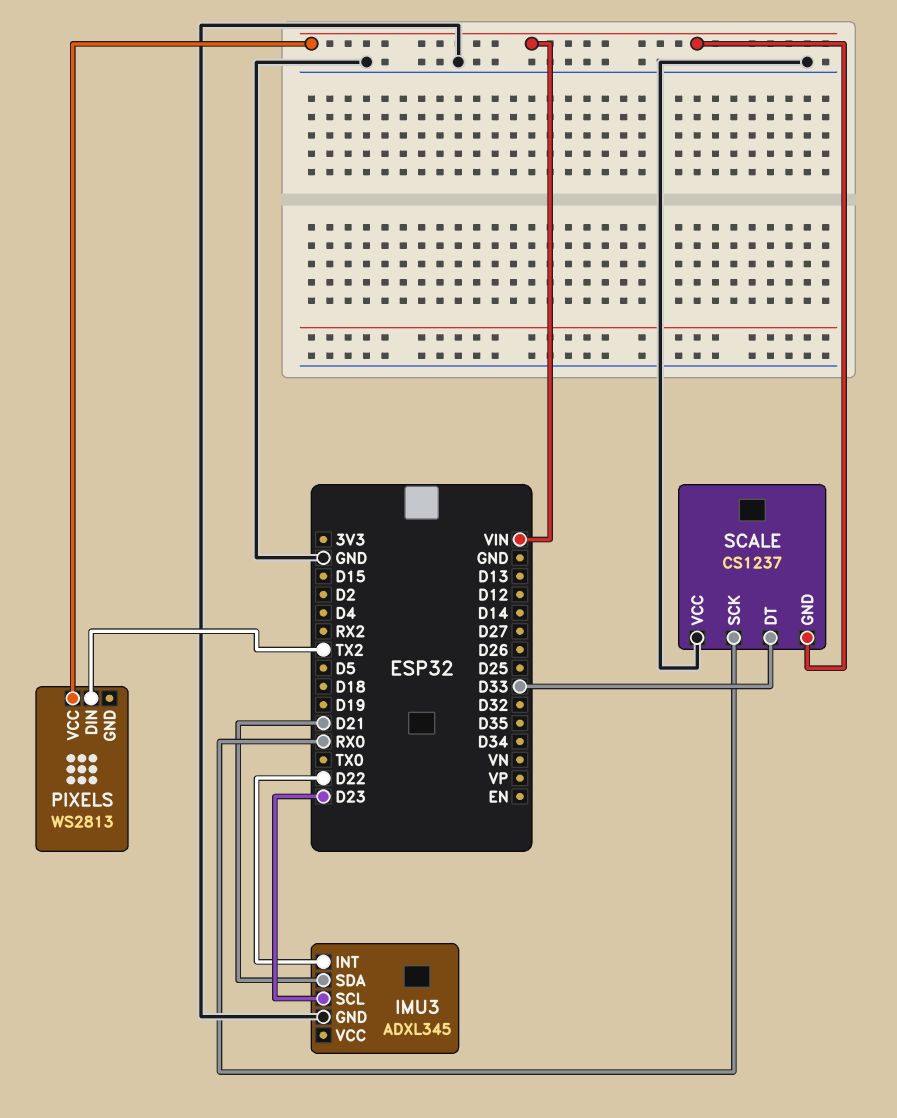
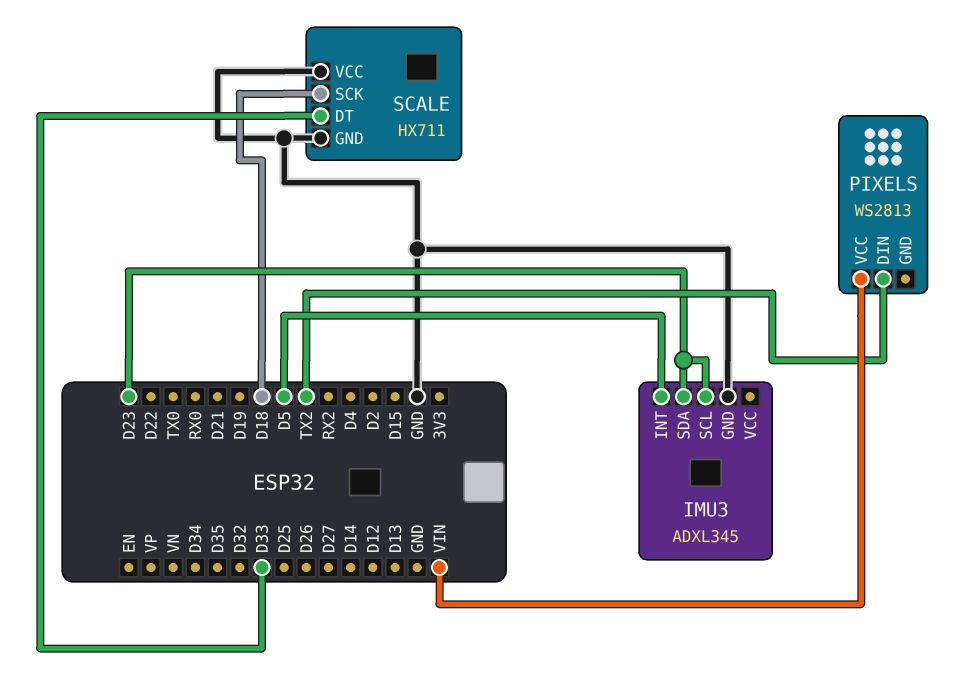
IMU3 pin INT: D22 -> D5
IMU3 pin SDA: D21 -> D23
SCALE: CS1237 -> HX711
SCALE pin GND: VIN -> GND
SCALE pin SCK: RX0 -> D18

